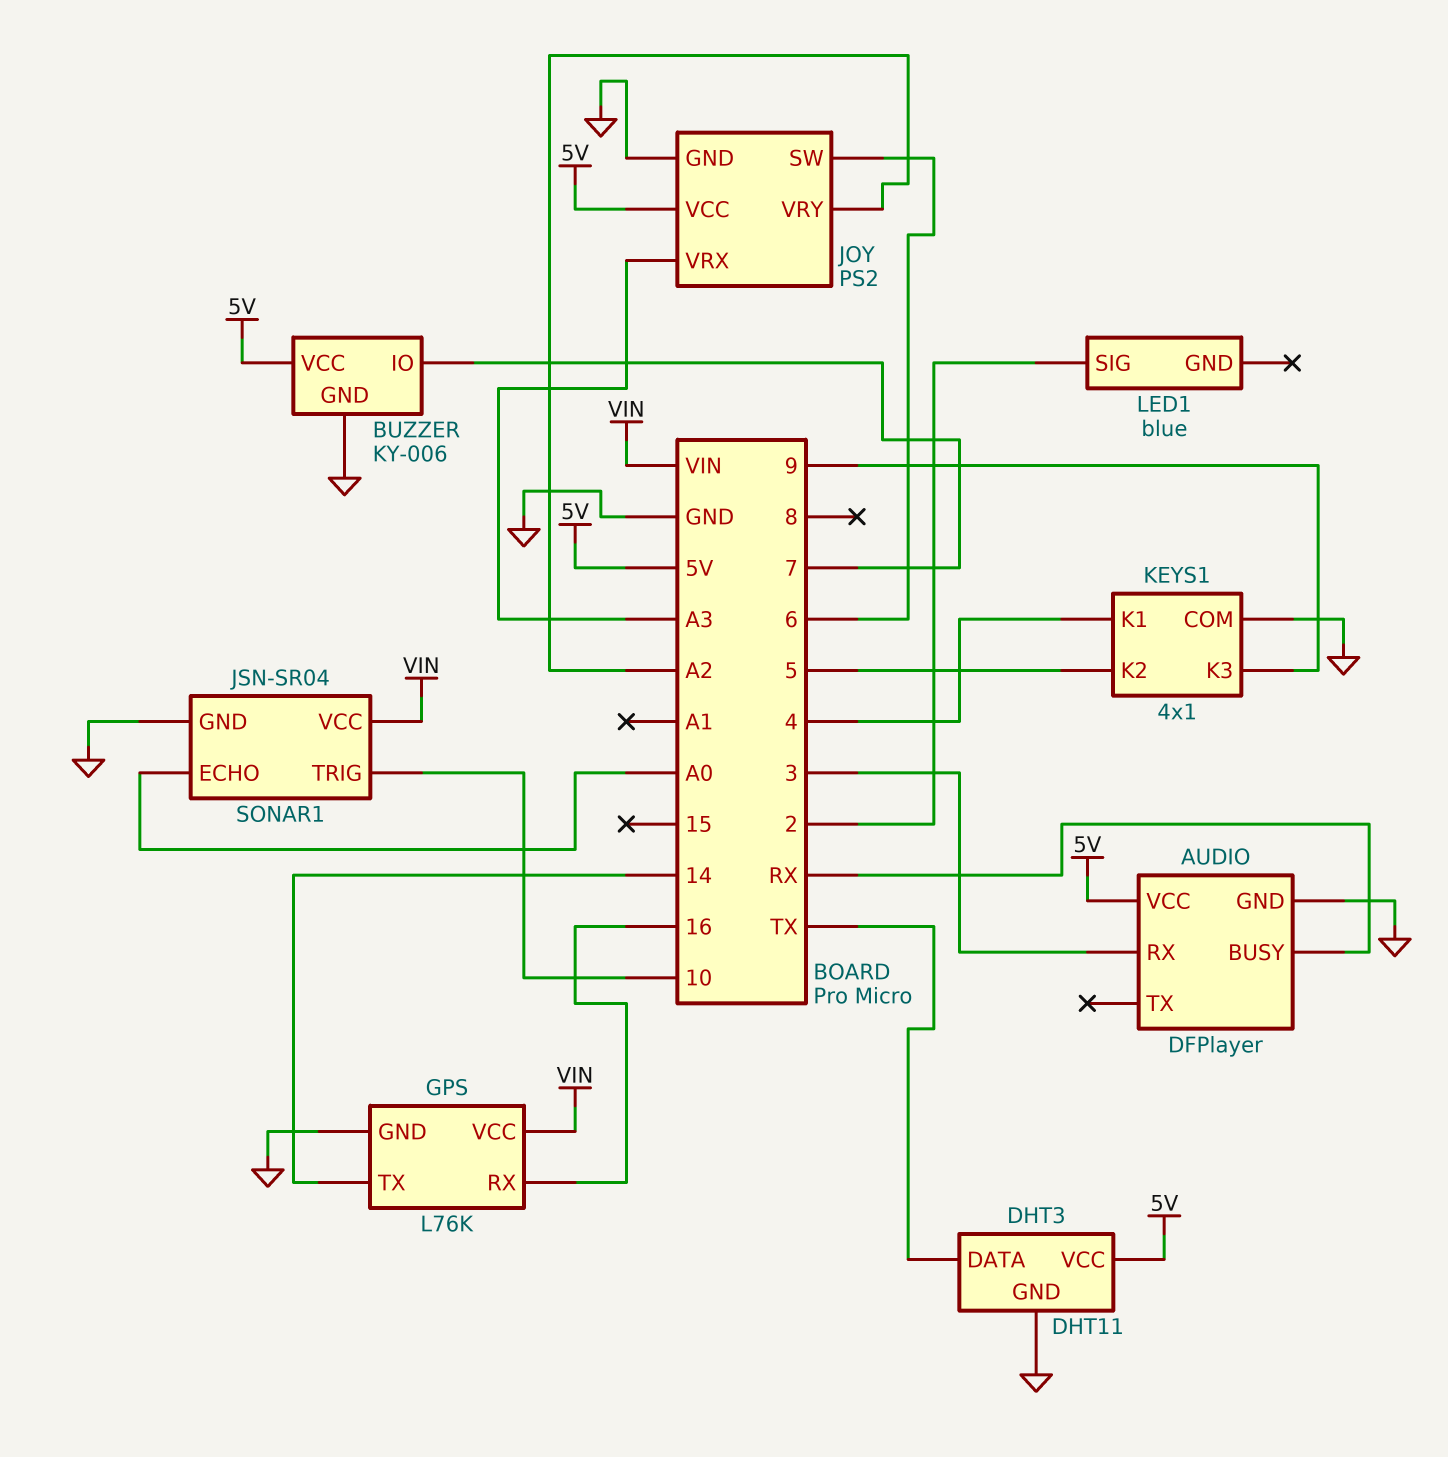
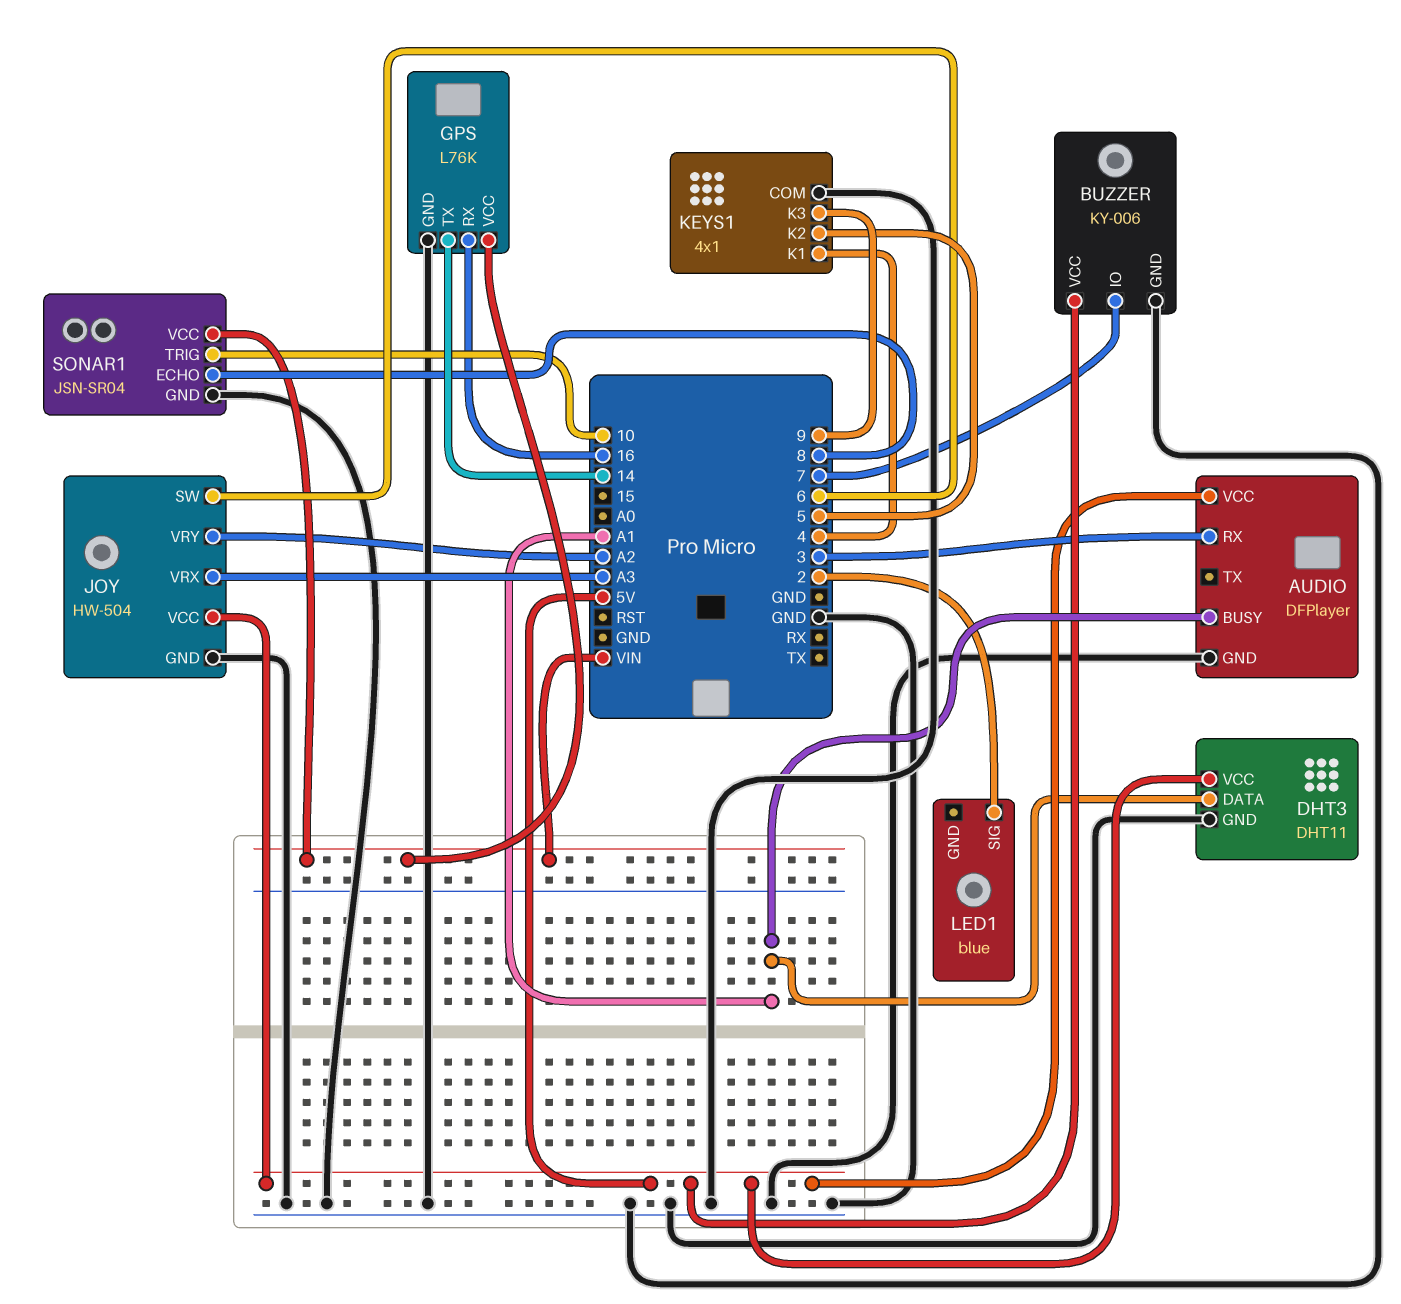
AUDIO pin BUSY: RX -> A1
DHT3 pin DATA: TX -> A1
JOY: PS2 -> HW-504
SONAR1 pin ECHO: A0 -> 8

